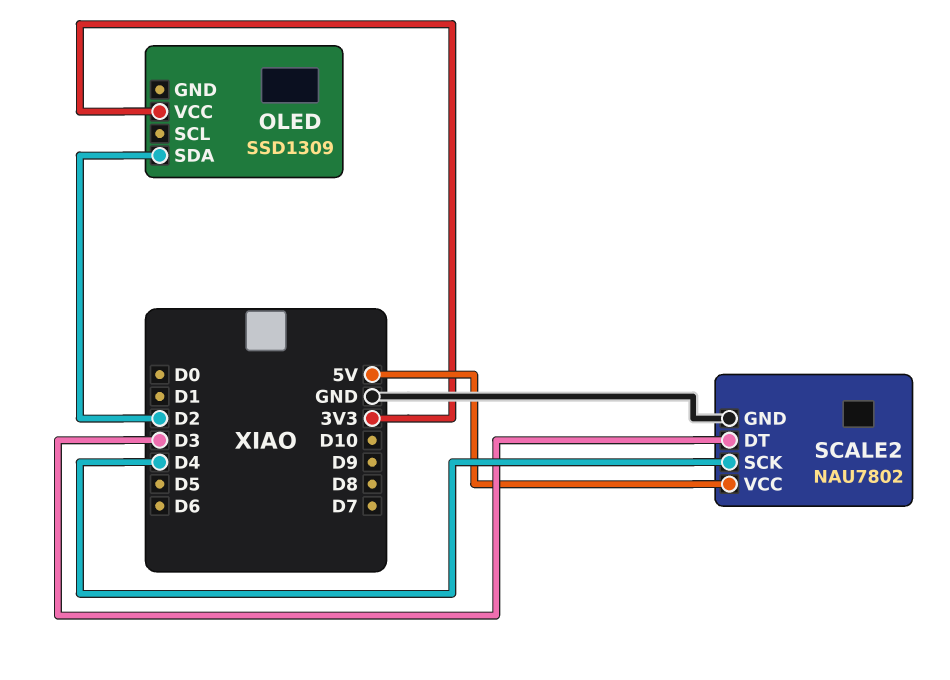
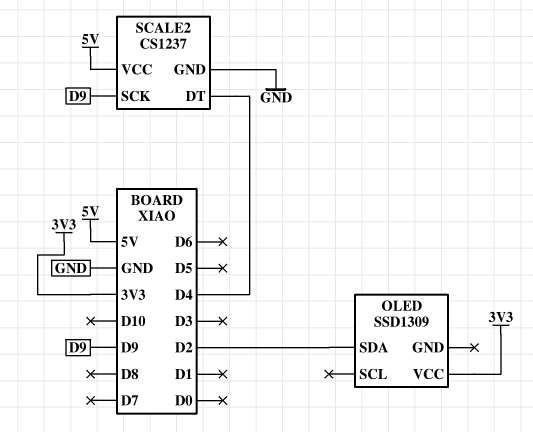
SCALE2: NAU7802 -> CS1237
SCALE2 pin DT: D3 -> D4
SCALE2 pin SCK: D4 -> D9

